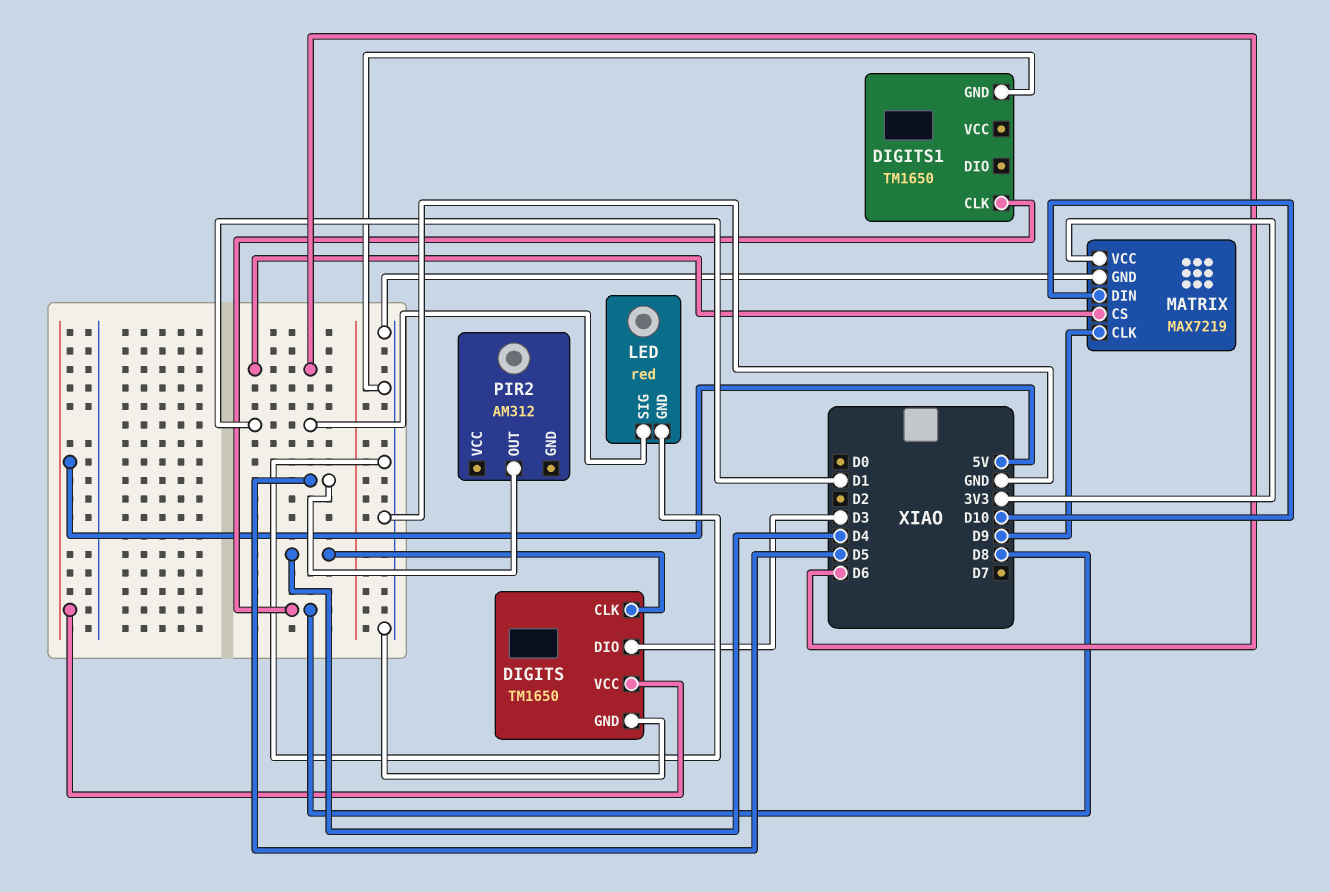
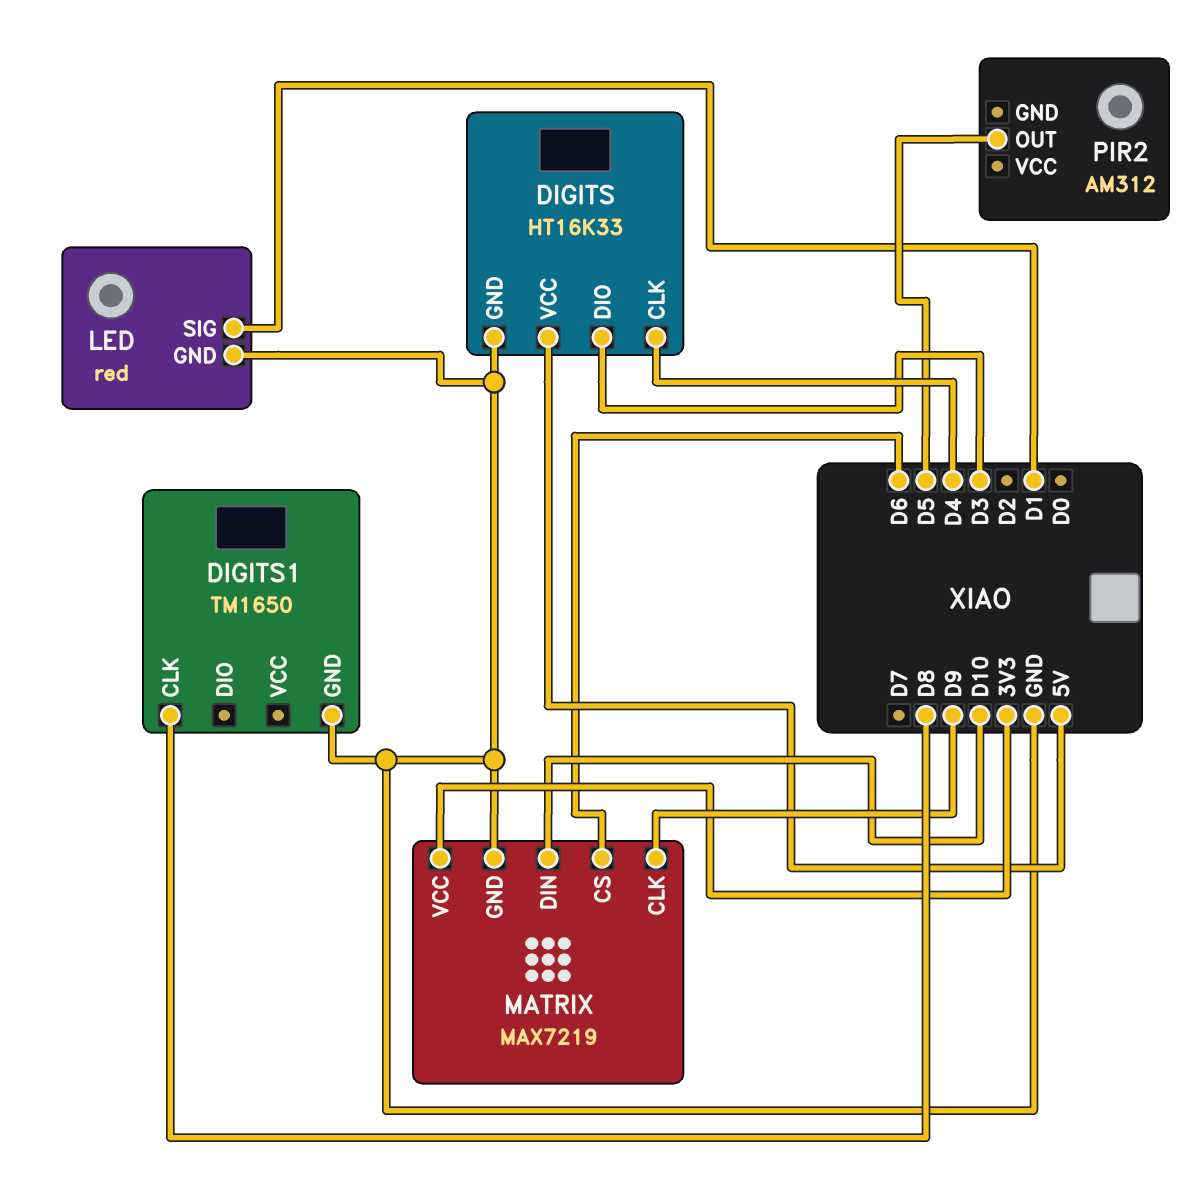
DIGITS: TM1650 -> HT16K33

